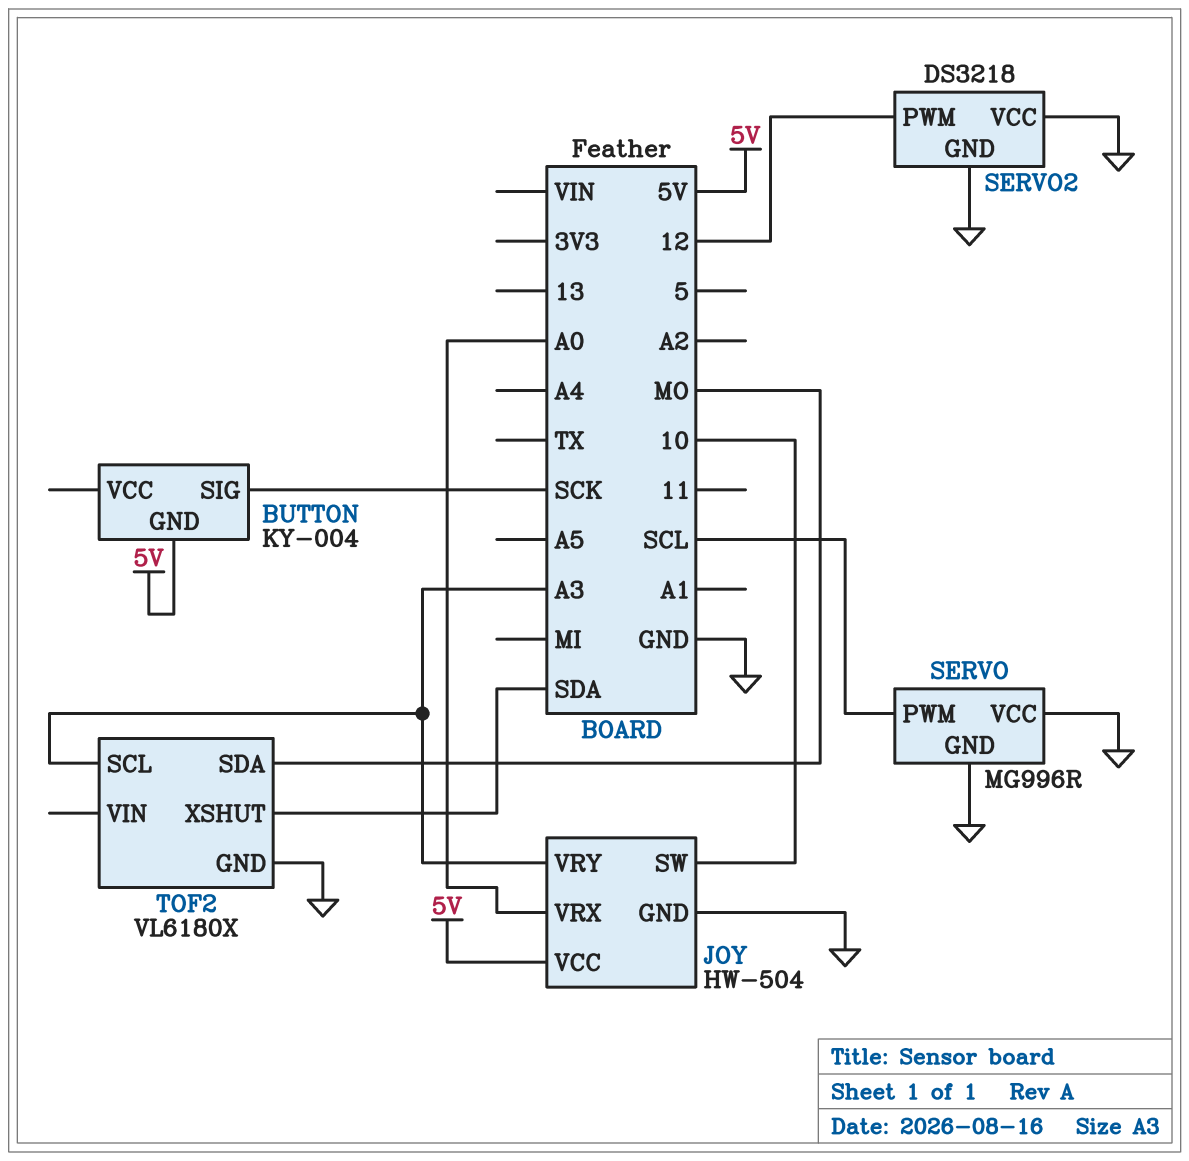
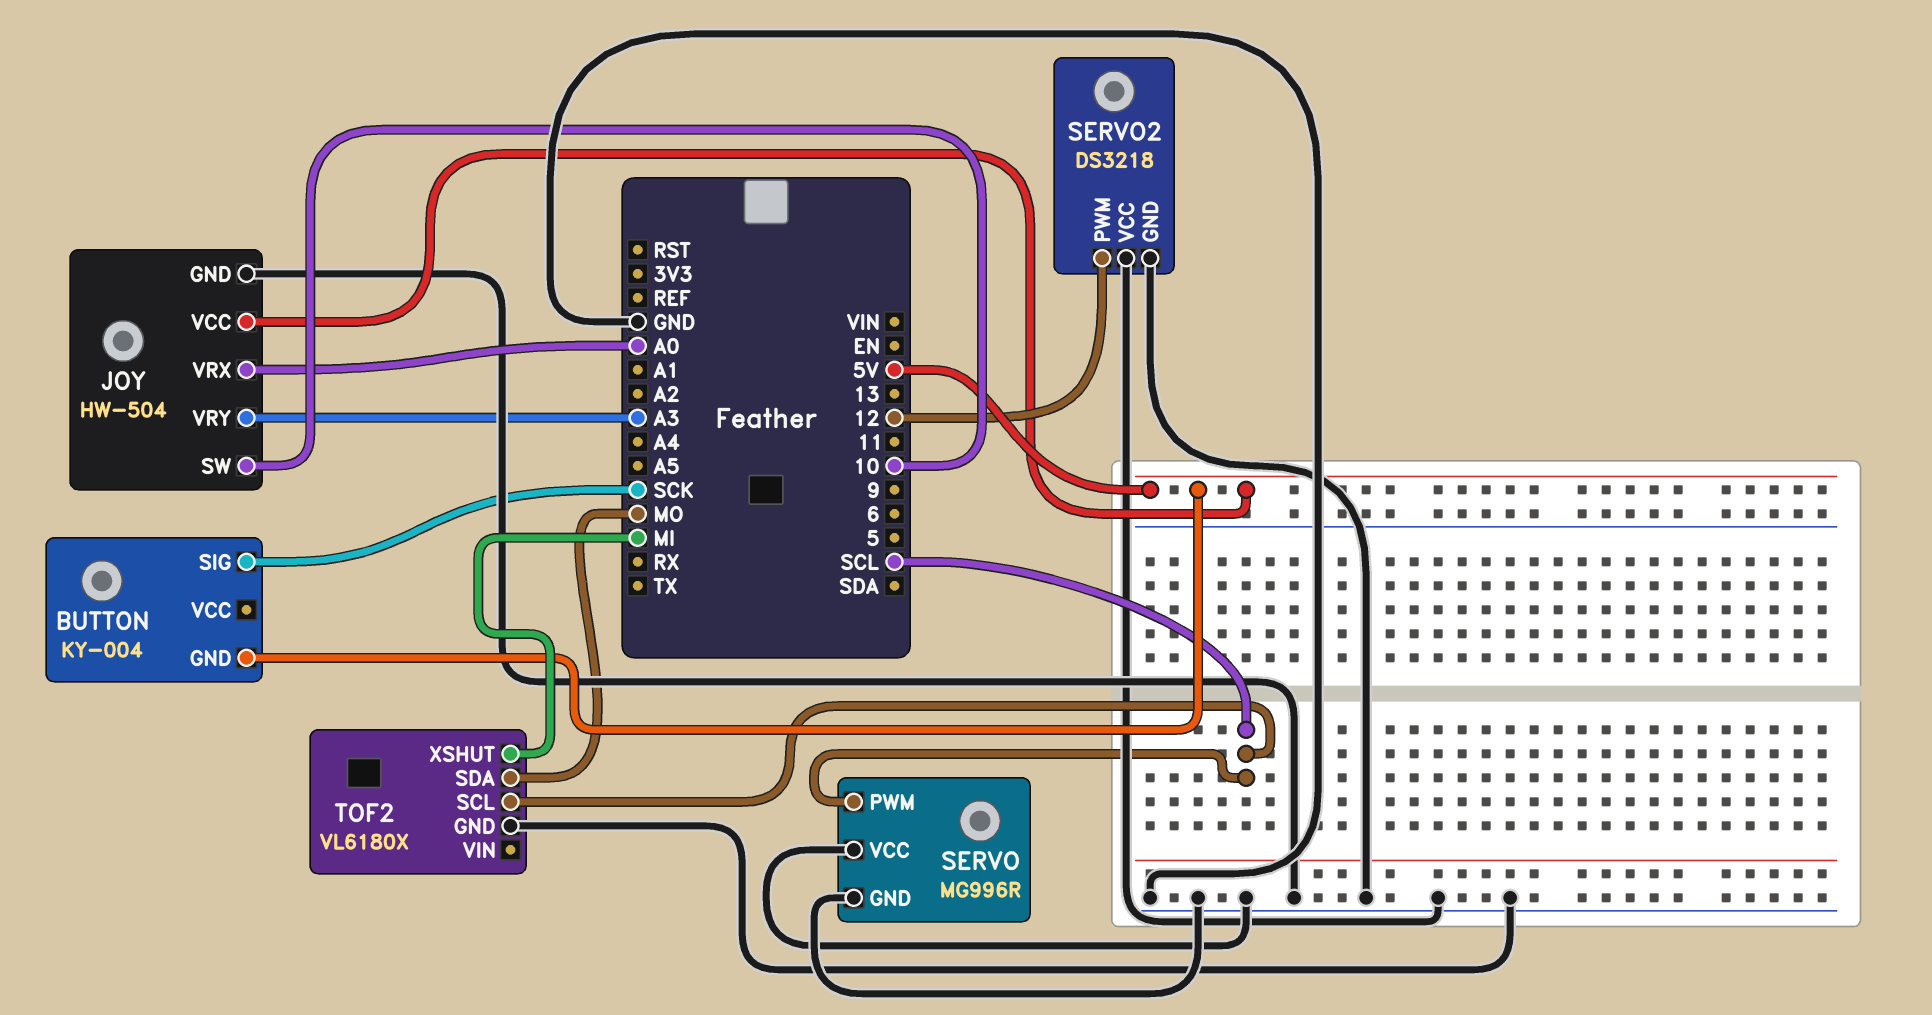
TOF2 pin SCL: A3 -> SCL
TOF2 pin XSHUT: SDA -> MI

